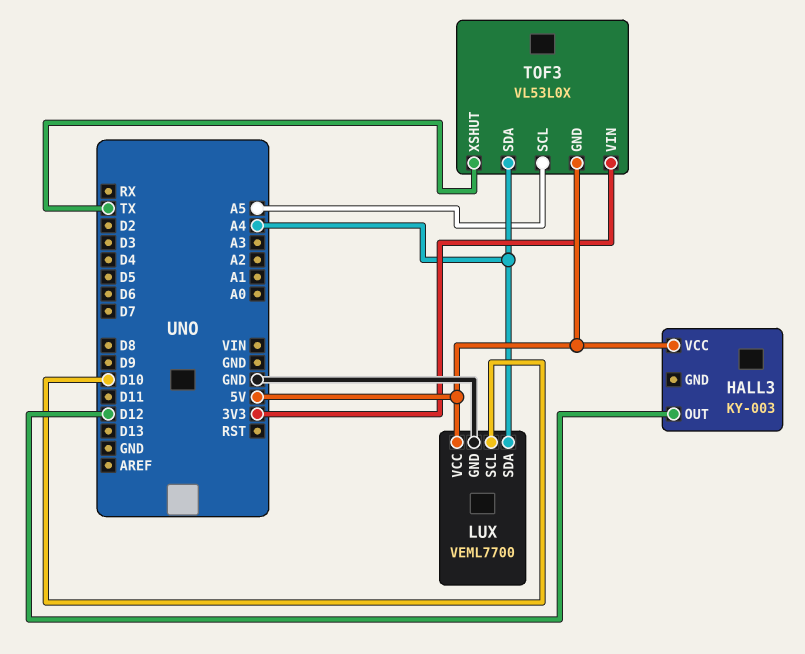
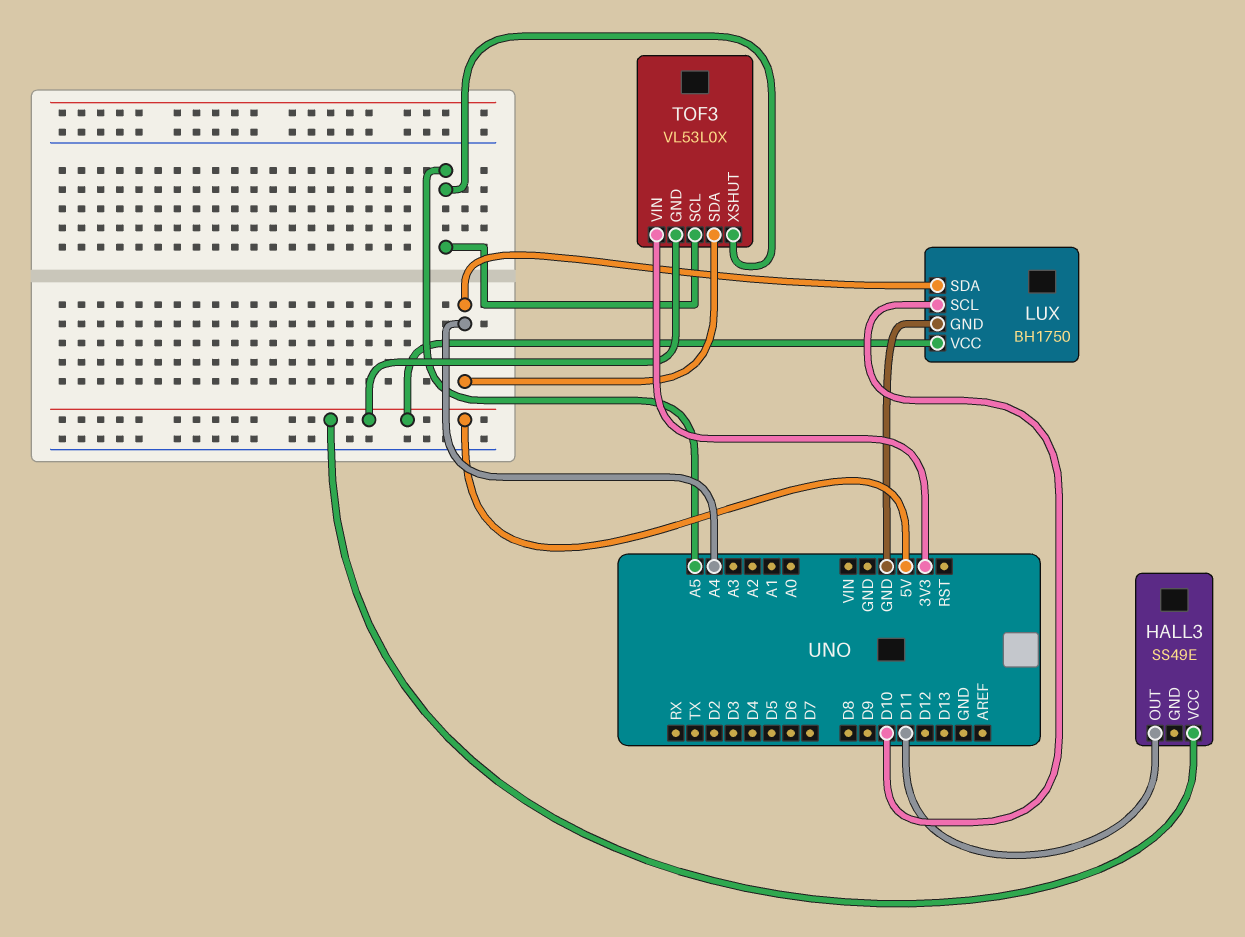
HALL3: KY-003 -> SS49E
HALL3 pin OUT: D12 -> D11
LUX: VEML7700 -> BH1750
TOF3 pin XSHUT: TX -> A5

